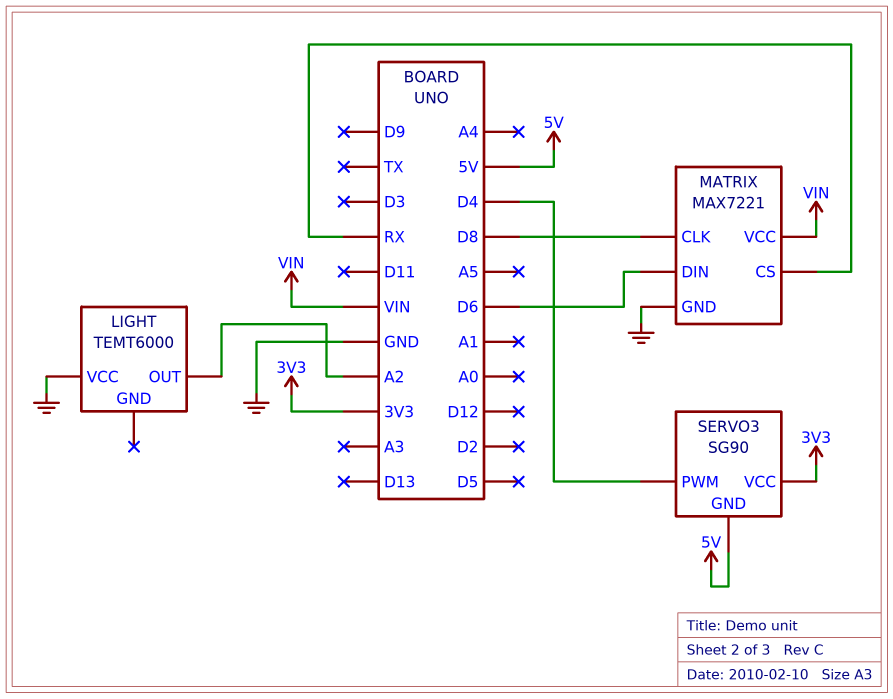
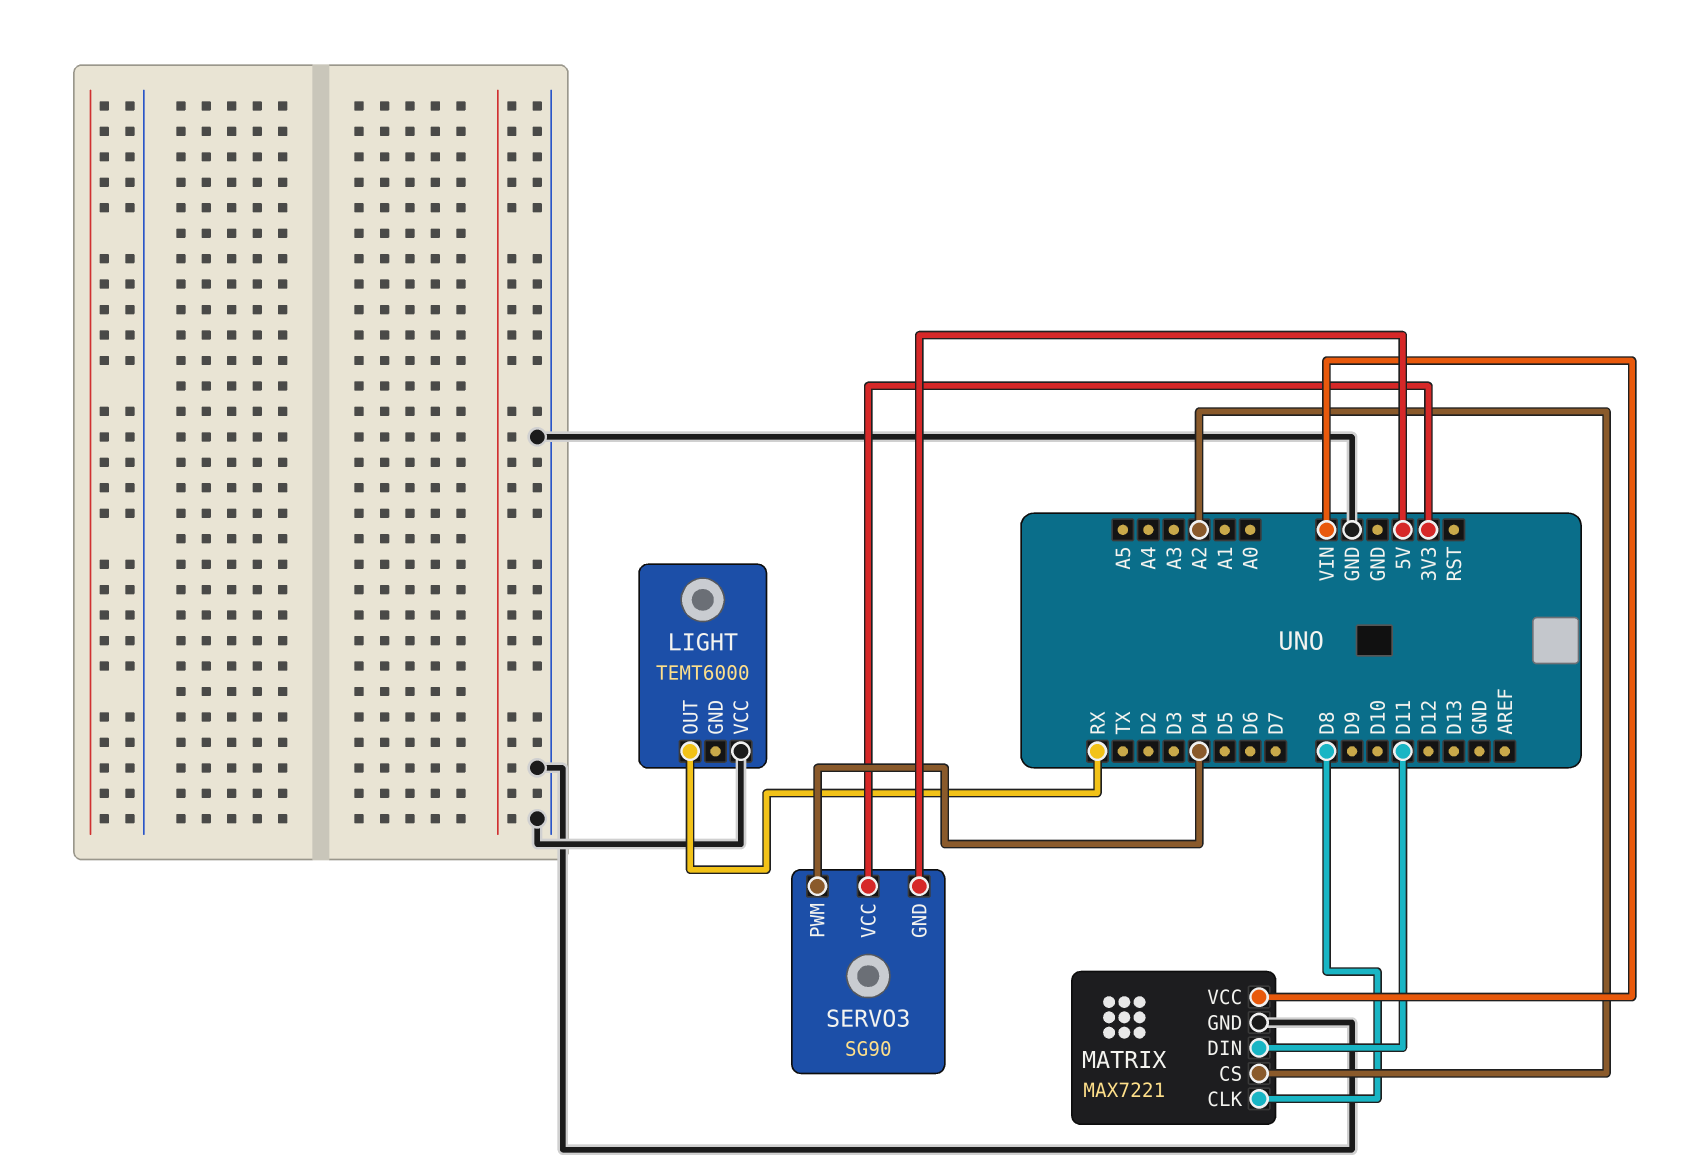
LIGHT pin OUT: A2 -> RX
MATRIX pin CS: RX -> A2
MATRIX pin DIN: D6 -> D11

